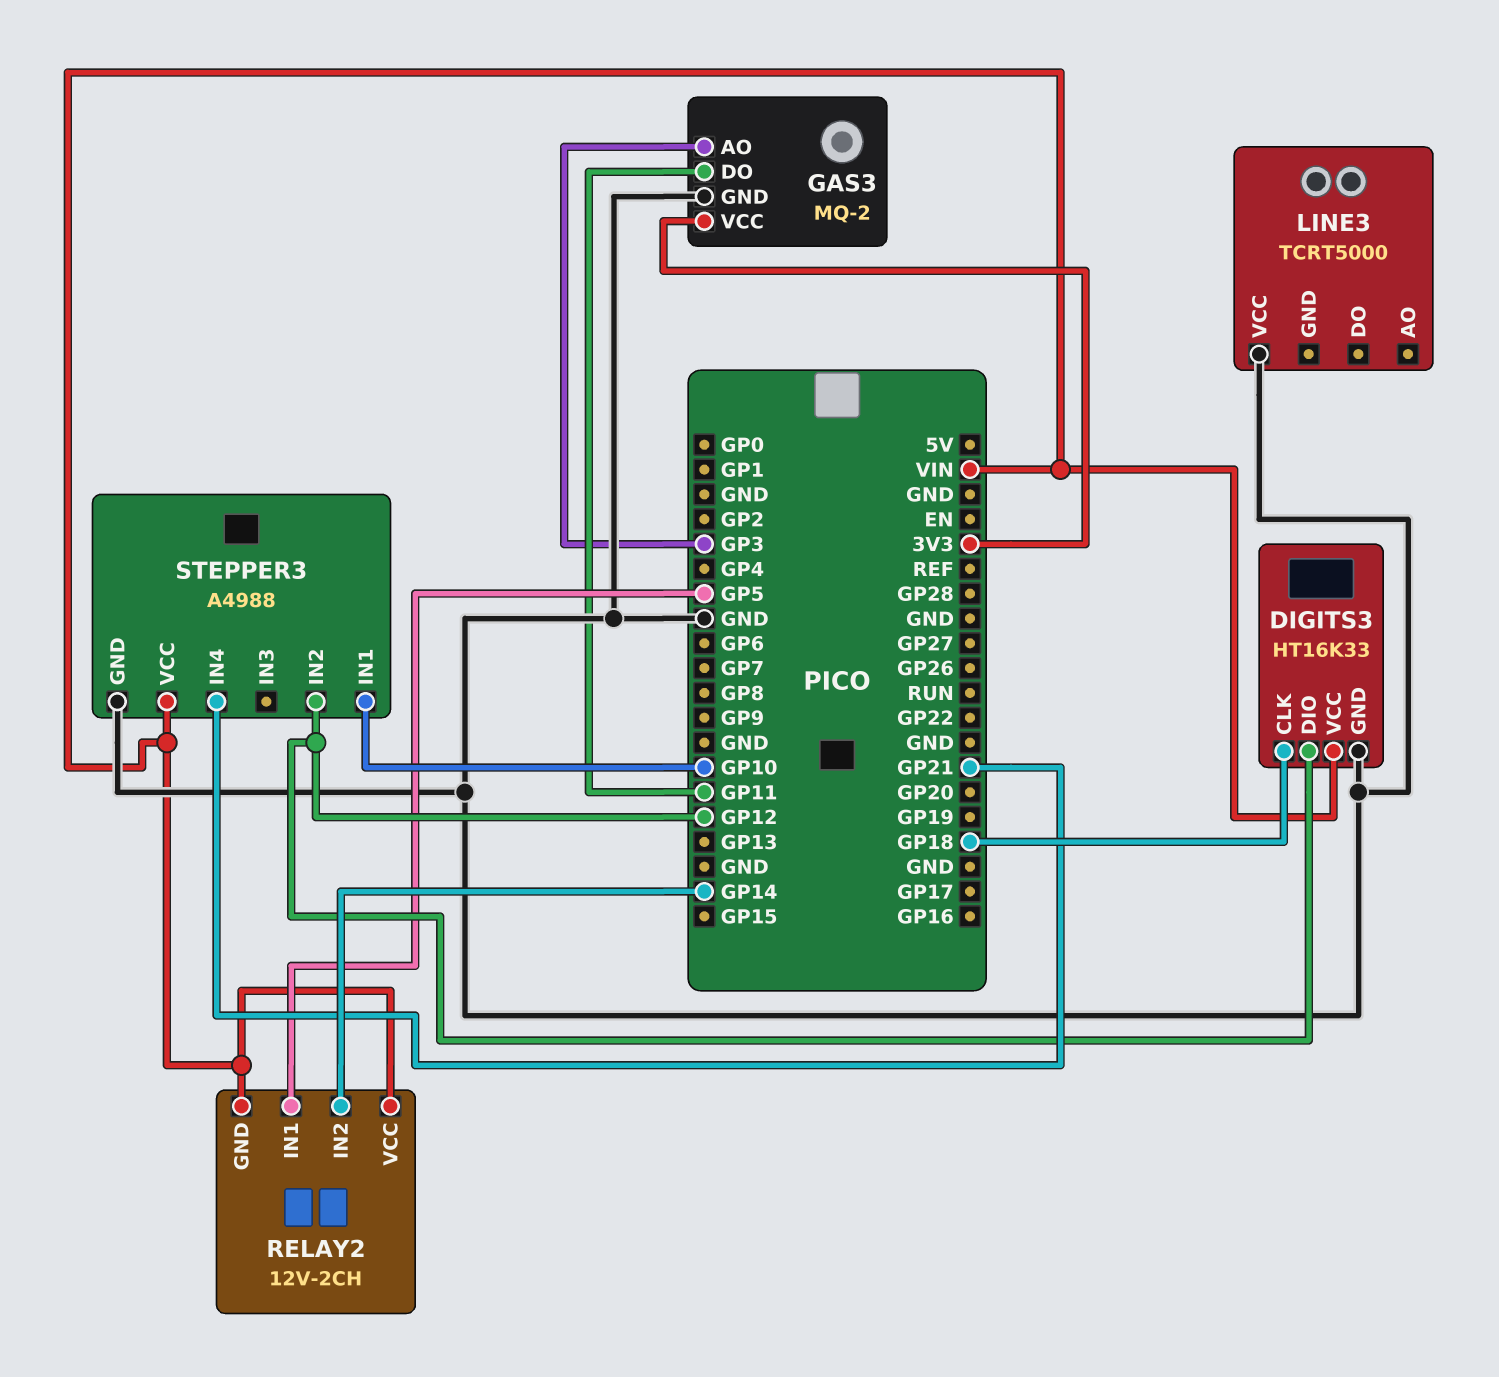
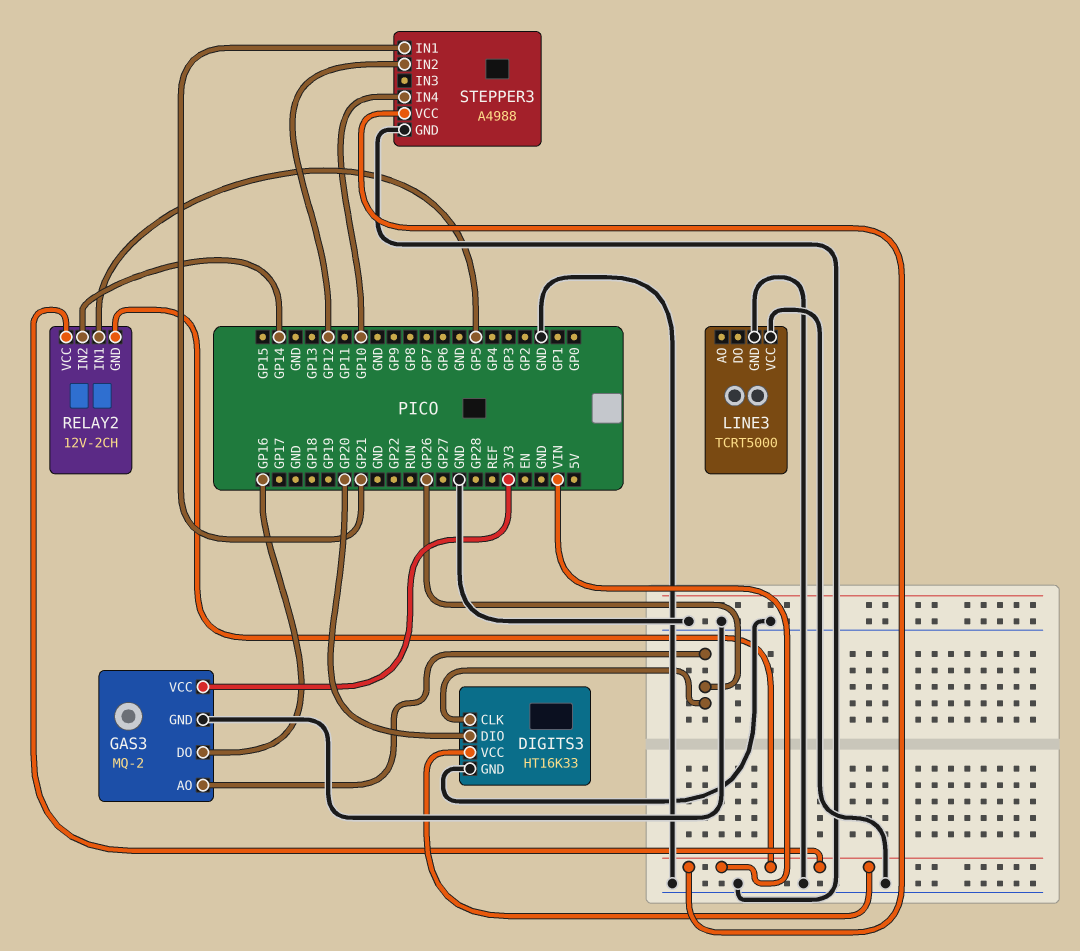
DIGITS3 pin CLK: GP18 -> GP26
DIGITS3 pin DIO: GP12 -> GP20
GAS3 pin AO: GP3 -> GP26
GAS3 pin DO: GP11 -> GP16
LINE3 pin GND: none -> GND
STEPPER3 pin IN1: GP10 -> GP21
STEPPER3 pin IN4: GP21 -> GP10

